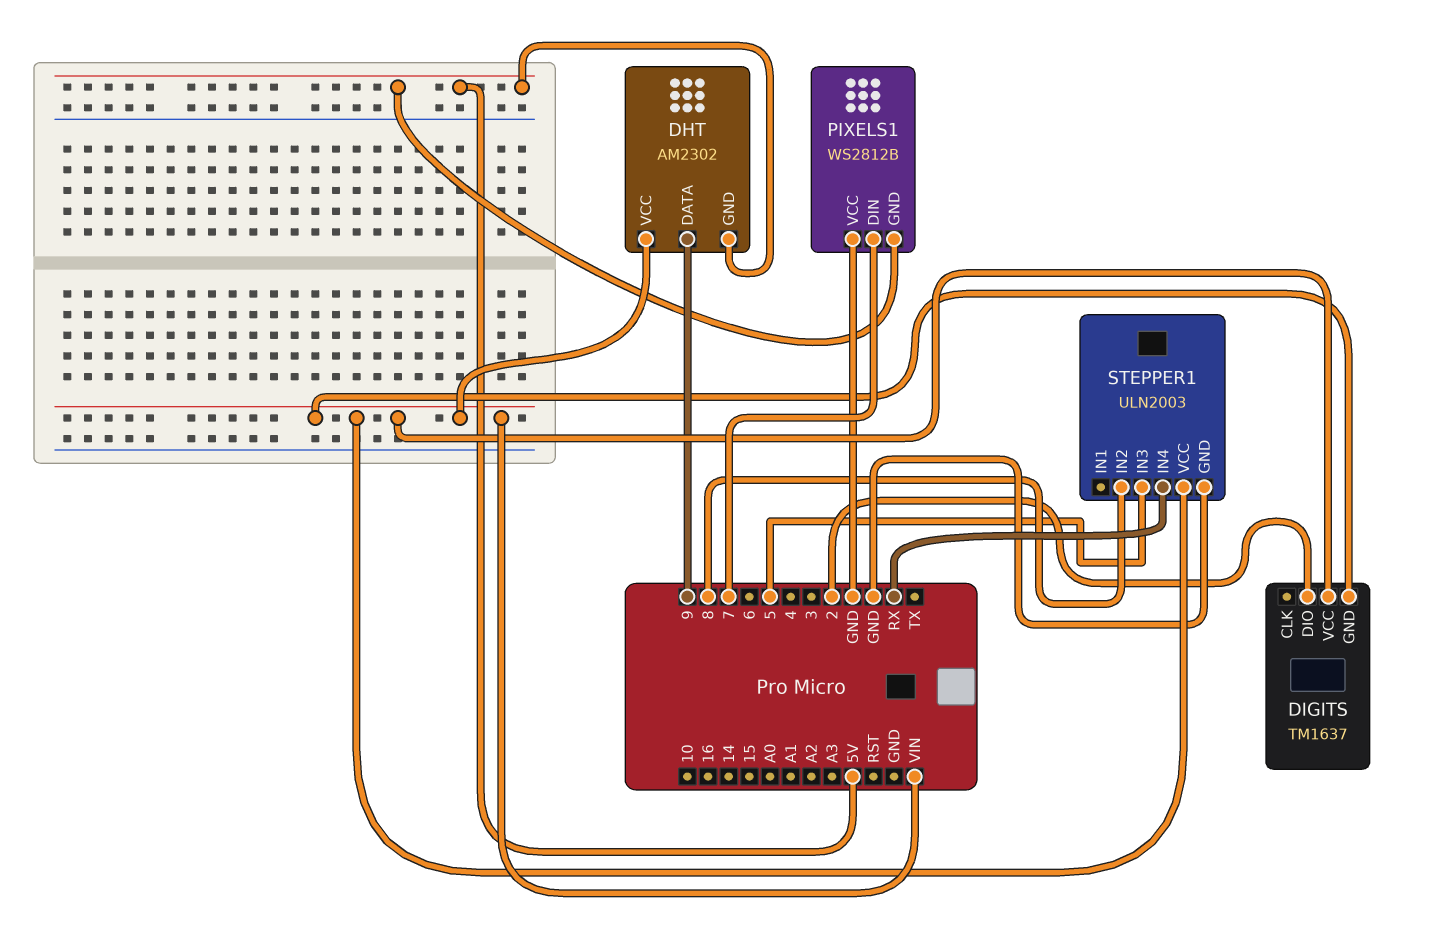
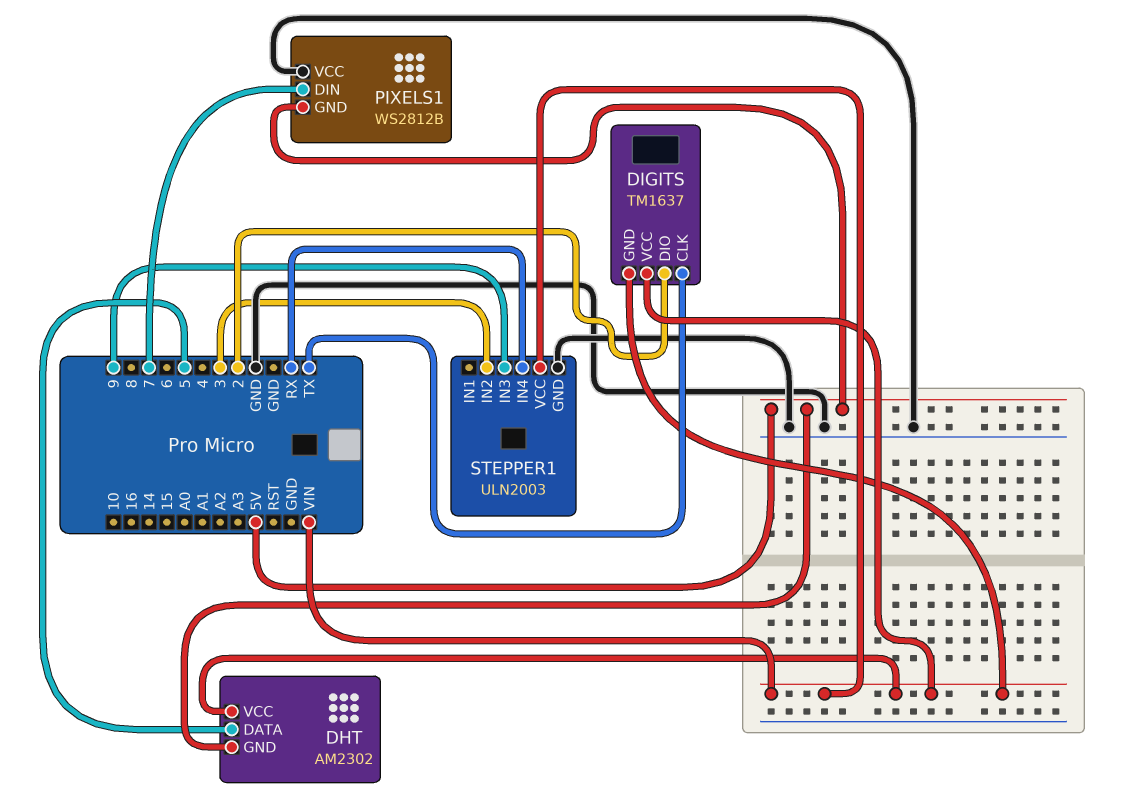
DHT pin DATA: 9 -> 5
DIGITS pin CLK: none -> TX
STEPPER1 pin IN2: 8 -> 3
STEPPER1 pin IN3: 5 -> 9

